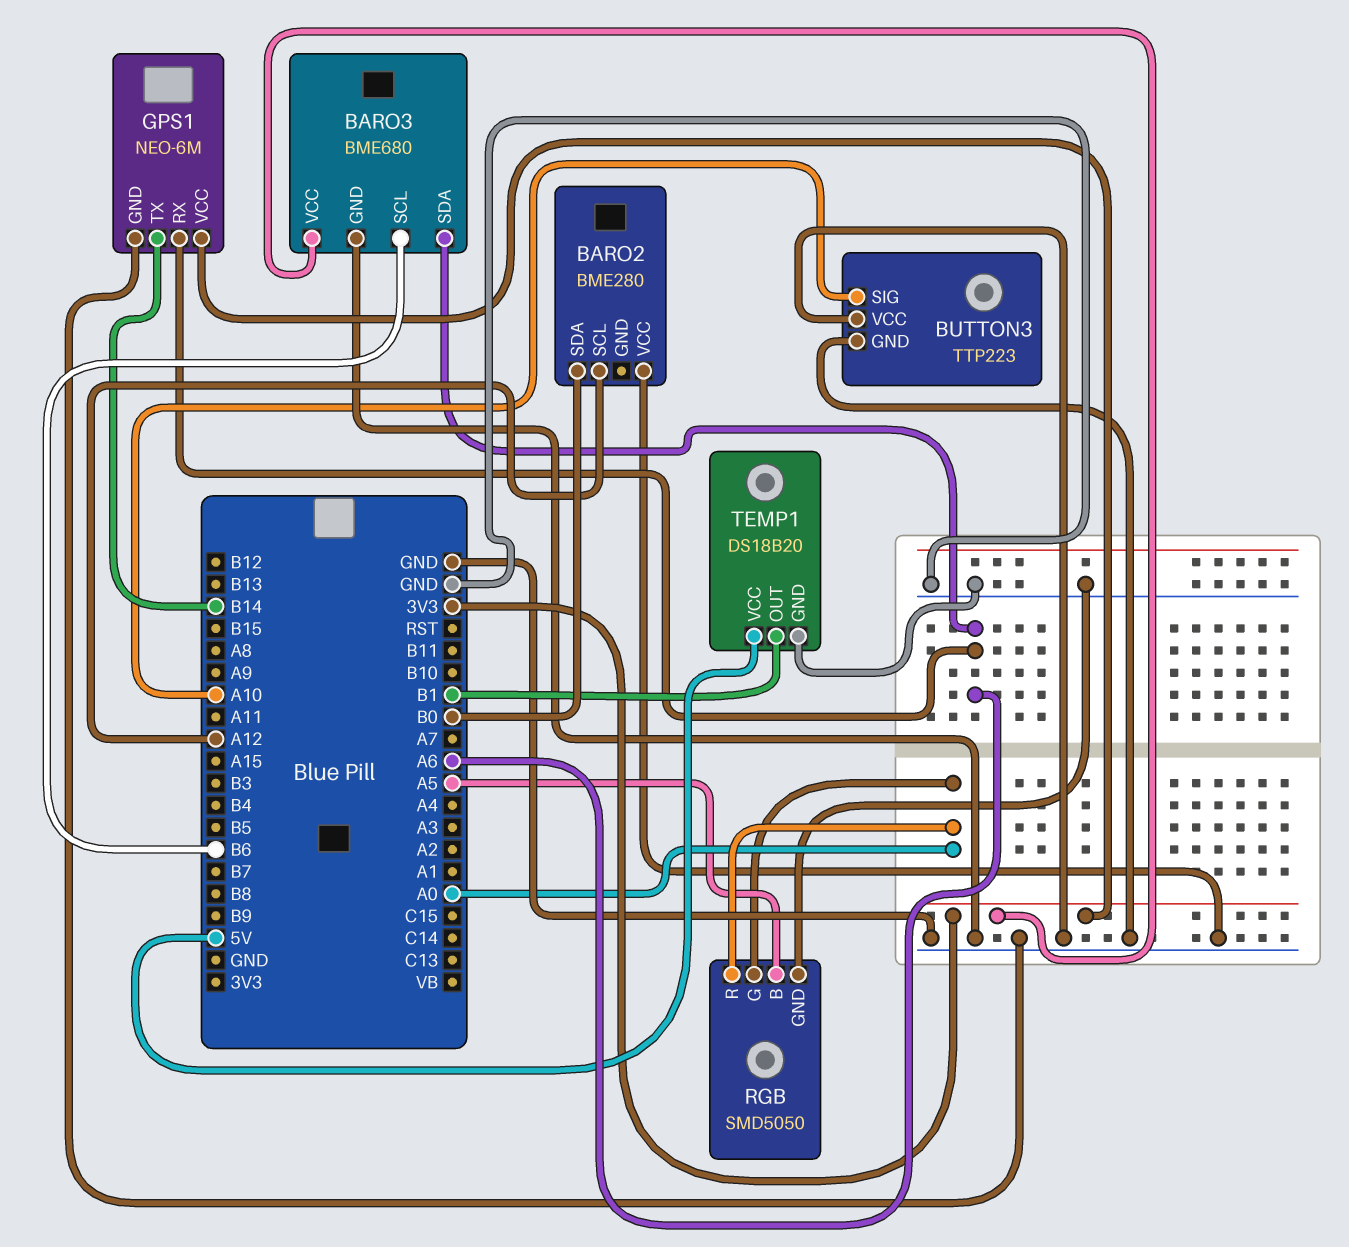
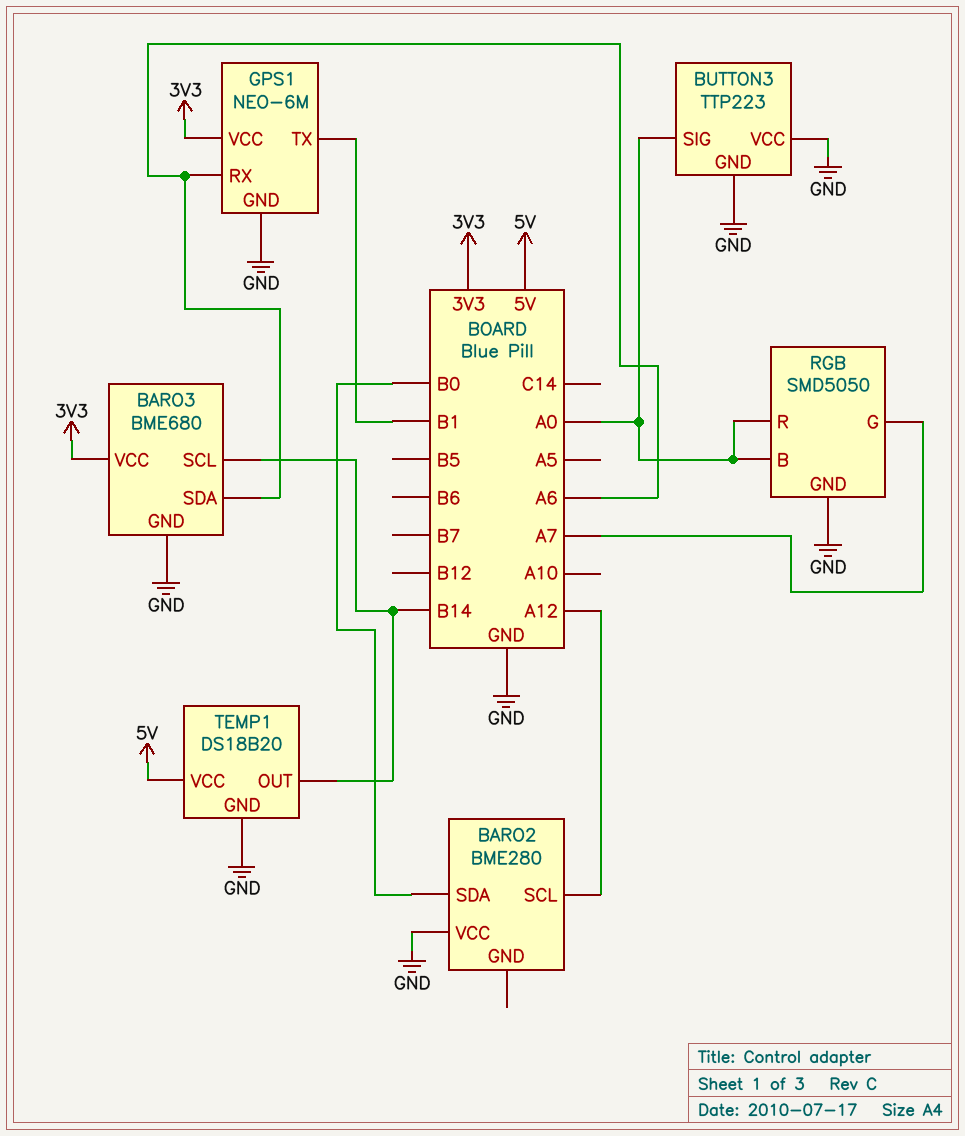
BARO3 pin SCL: B6 -> B14
BUTTON3 pin SIG: A10 -> A0
GPS1 pin TX: B14 -> B1
RGB pin B: A5 -> A0
RGB pin G: A0 -> A7
TEMP1 pin OUT: B1 -> B14

